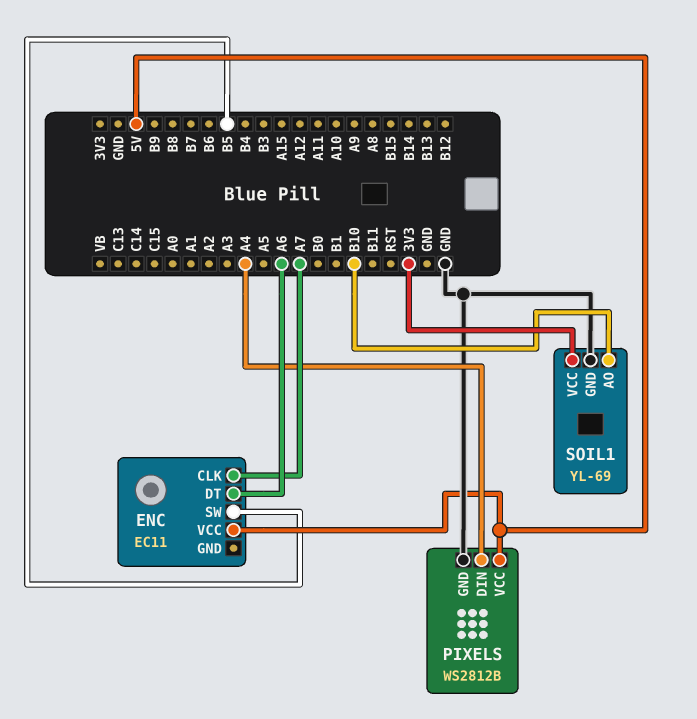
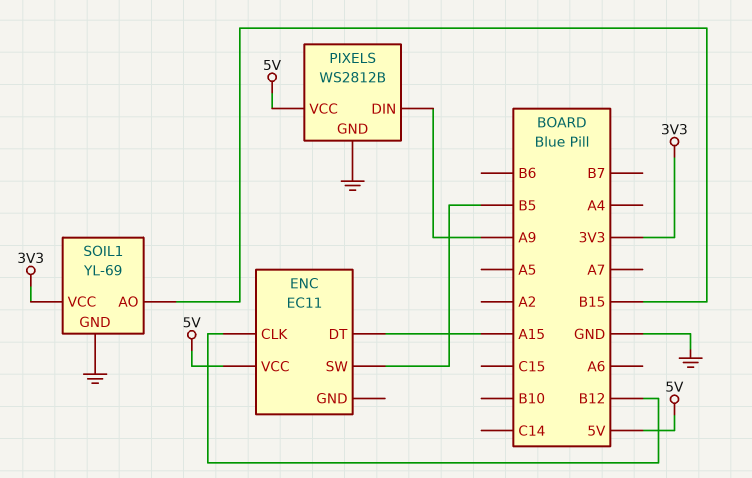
ENC pin CLK: A7 -> B12
ENC pin DT: A6 -> A15
PIXELS pin DIN: A4 -> A9
SOIL1 pin AO: B10 -> B15

